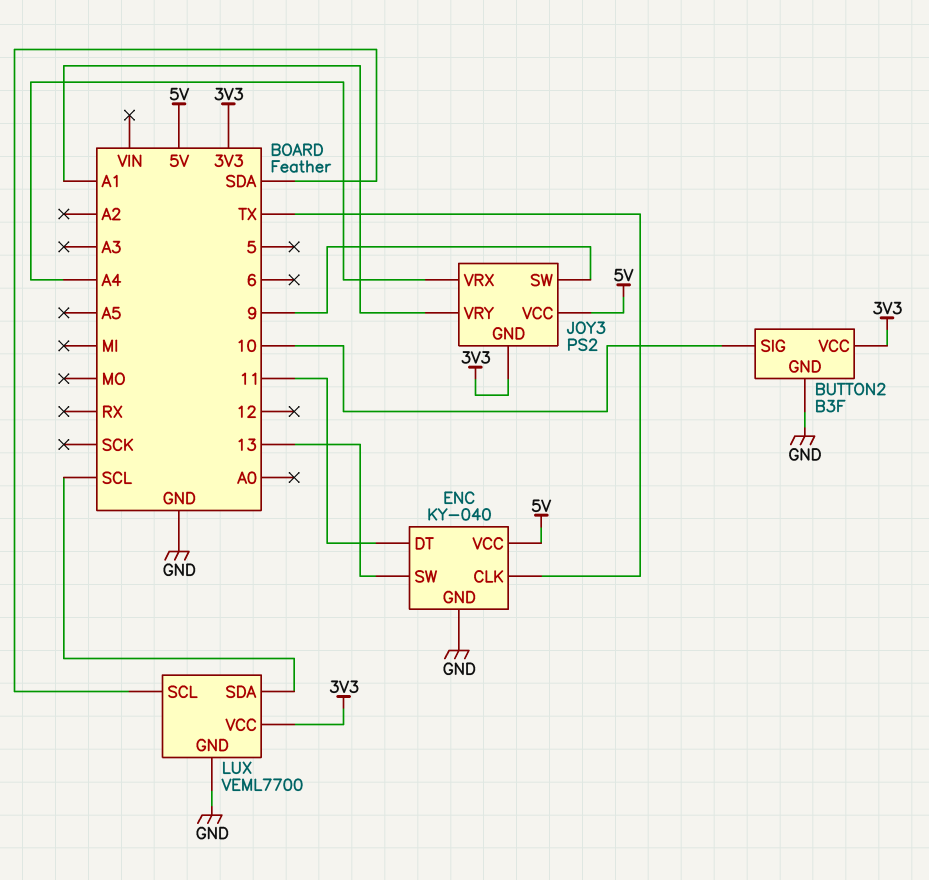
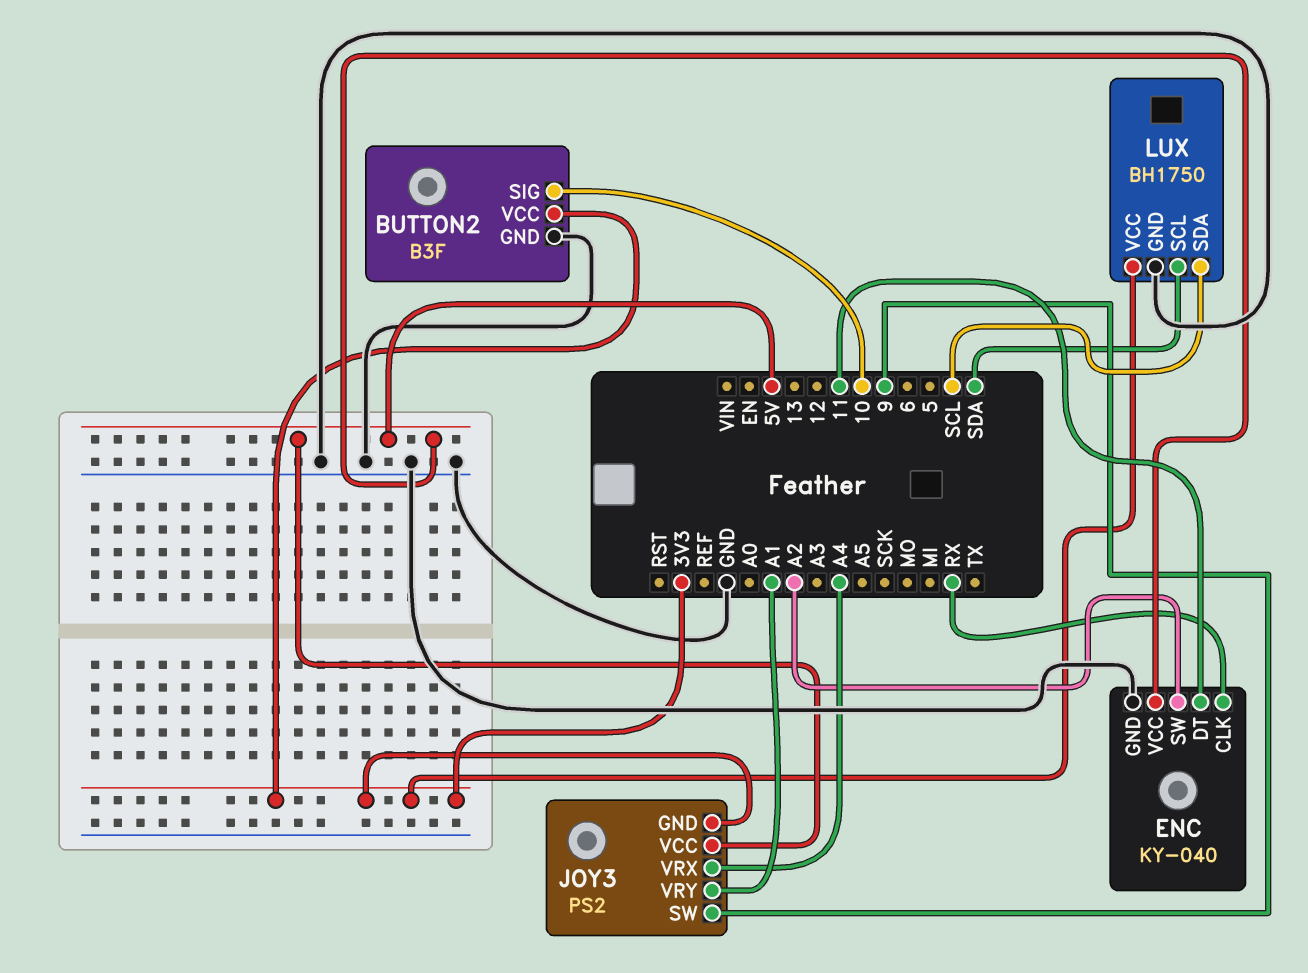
ENC pin CLK: TX -> RX
ENC pin SW: 13 -> A2
LUX: VEML7700 -> BH1750

